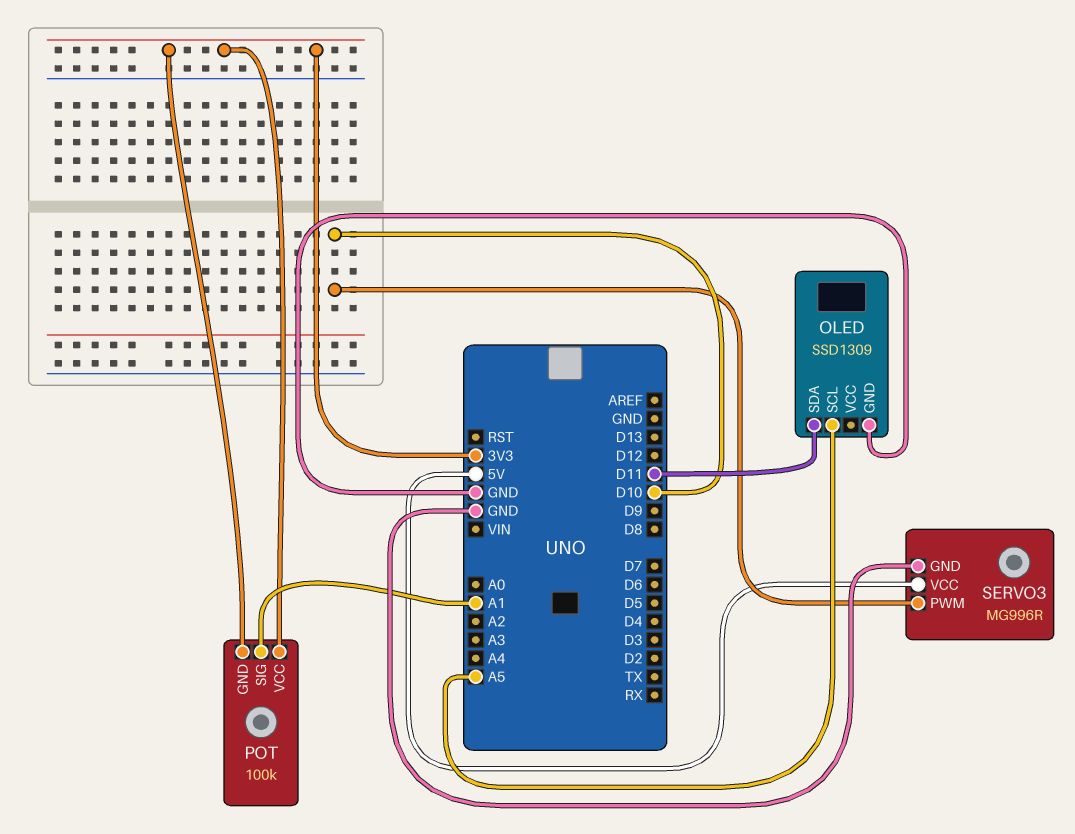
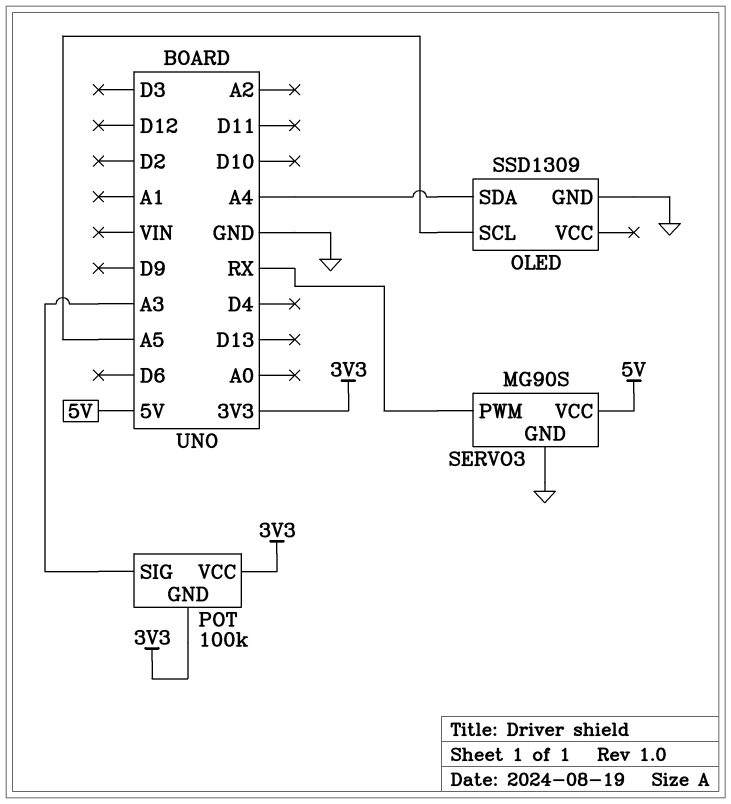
OLED pin SDA: D11 -> A4
POT pin SIG: A1 -> A3
SERVO3: MG996R -> MG90S
SERVO3 pin PWM: D10 -> RX

